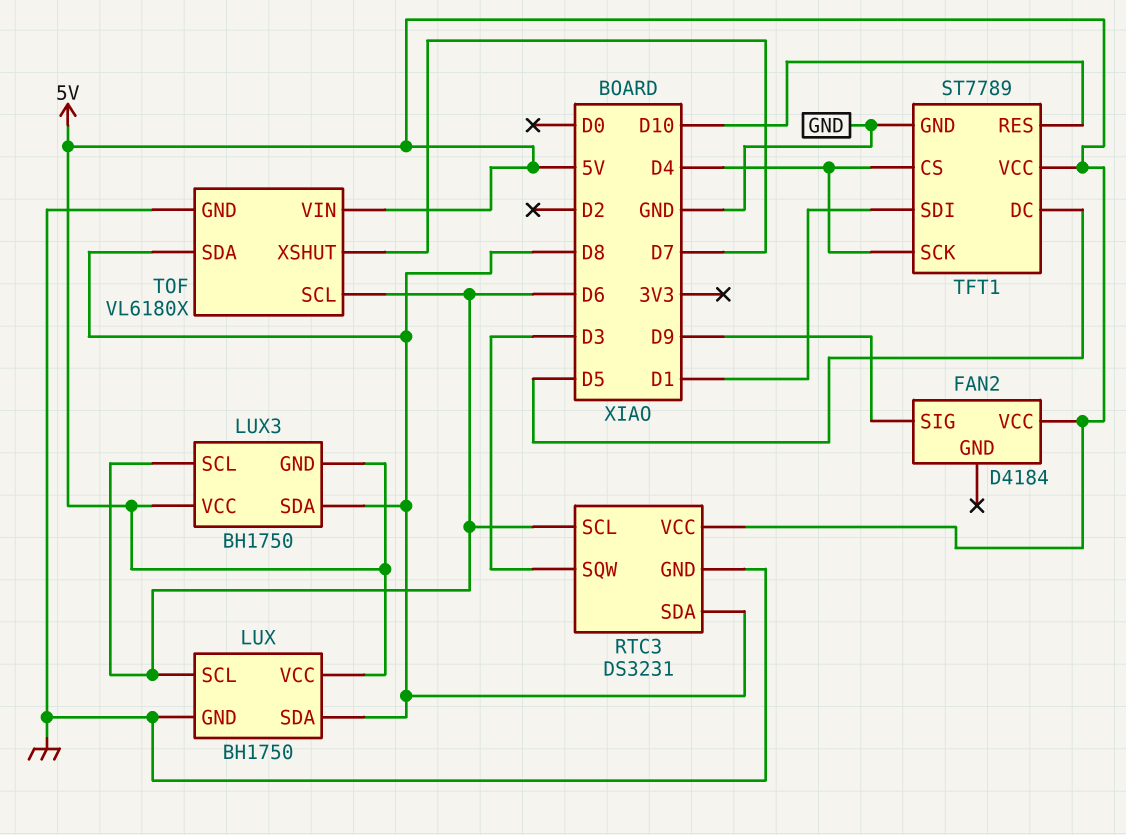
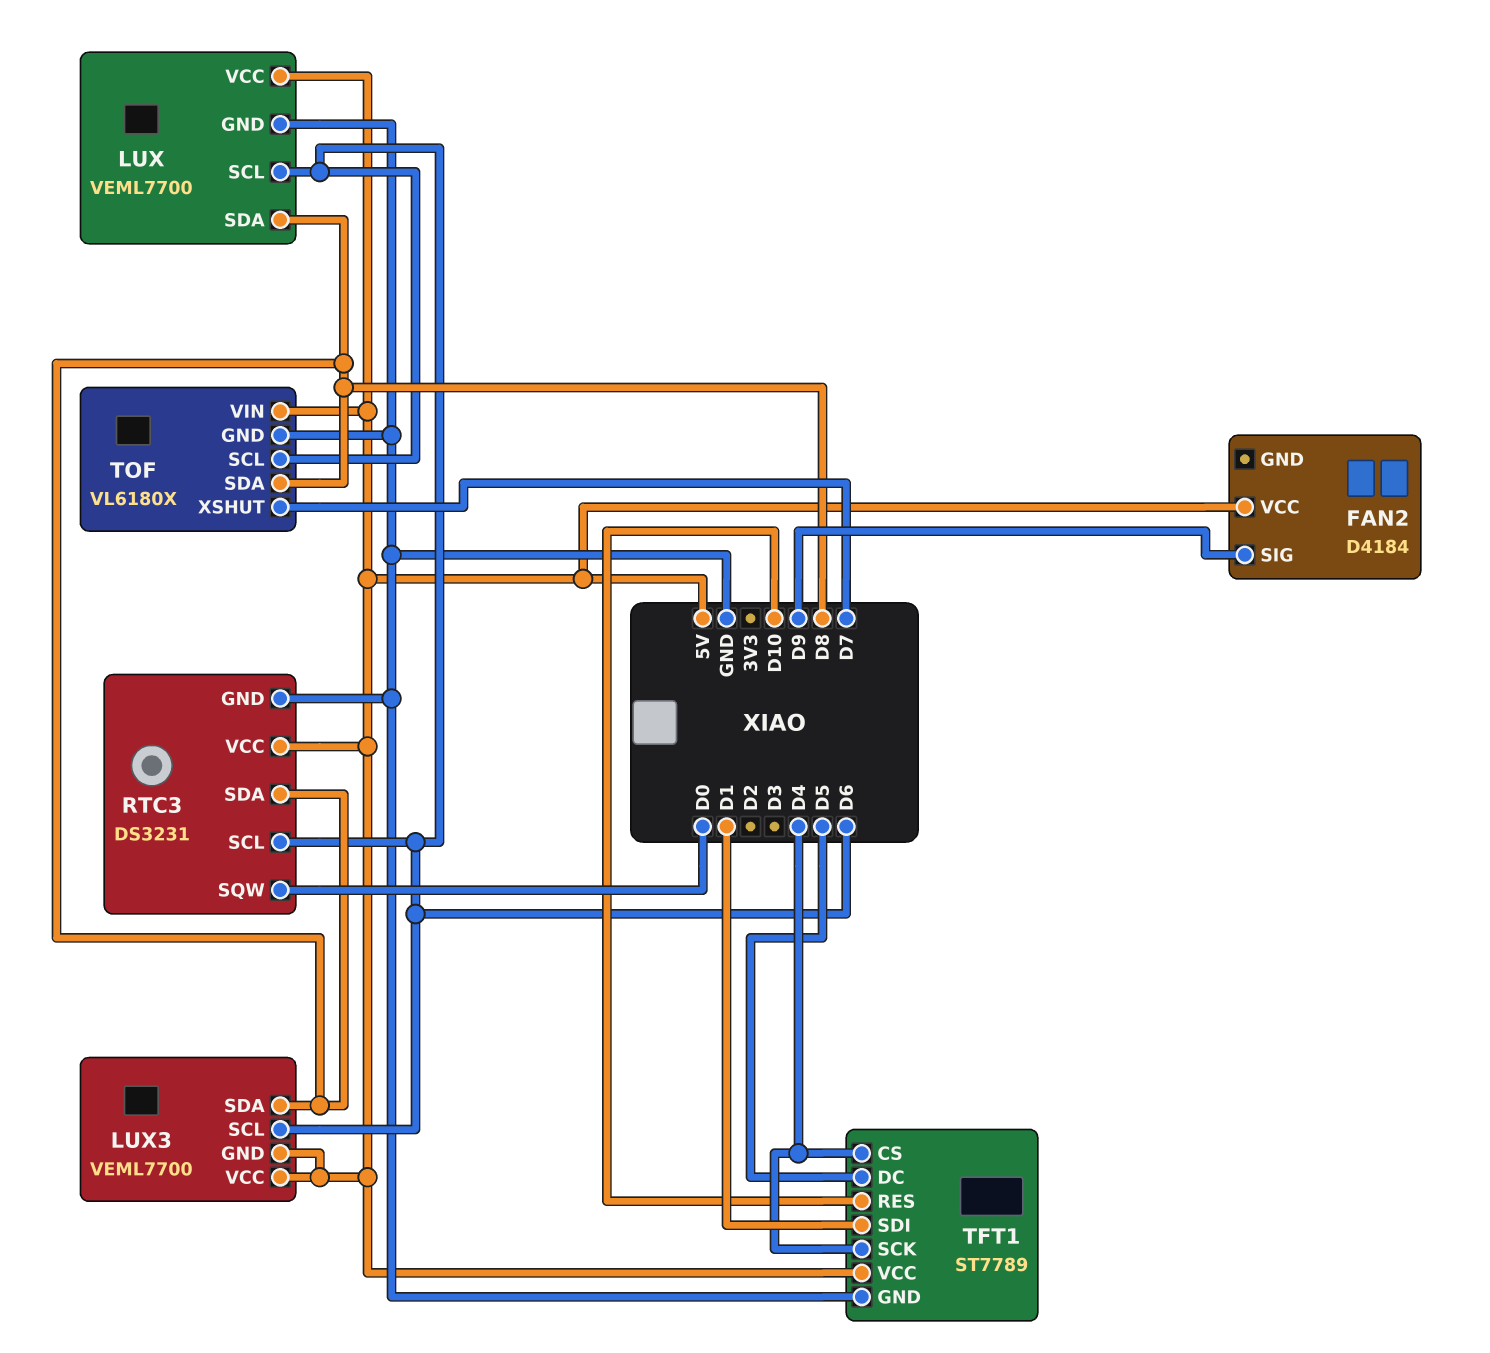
LUX: BH1750 -> VEML7700
LUX3: BH1750 -> VEML7700
RTC3 pin SQW: D3 -> D0

